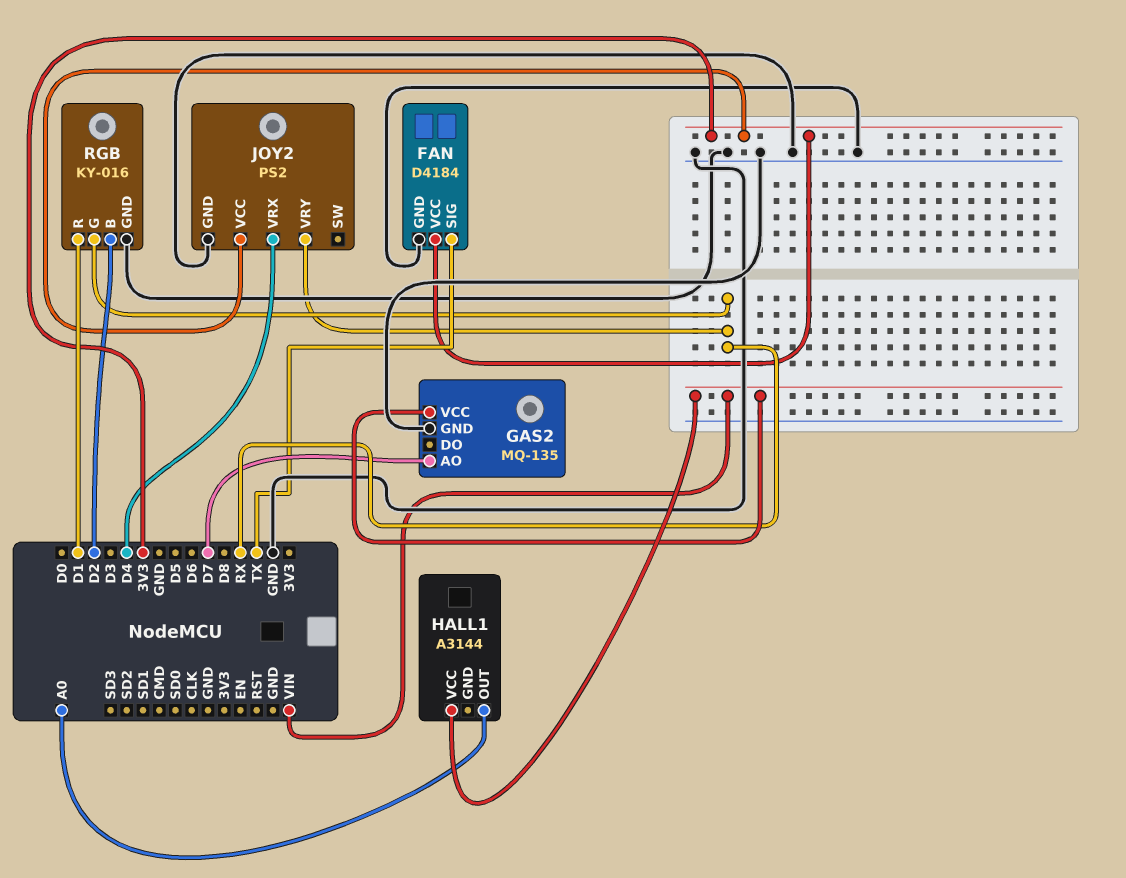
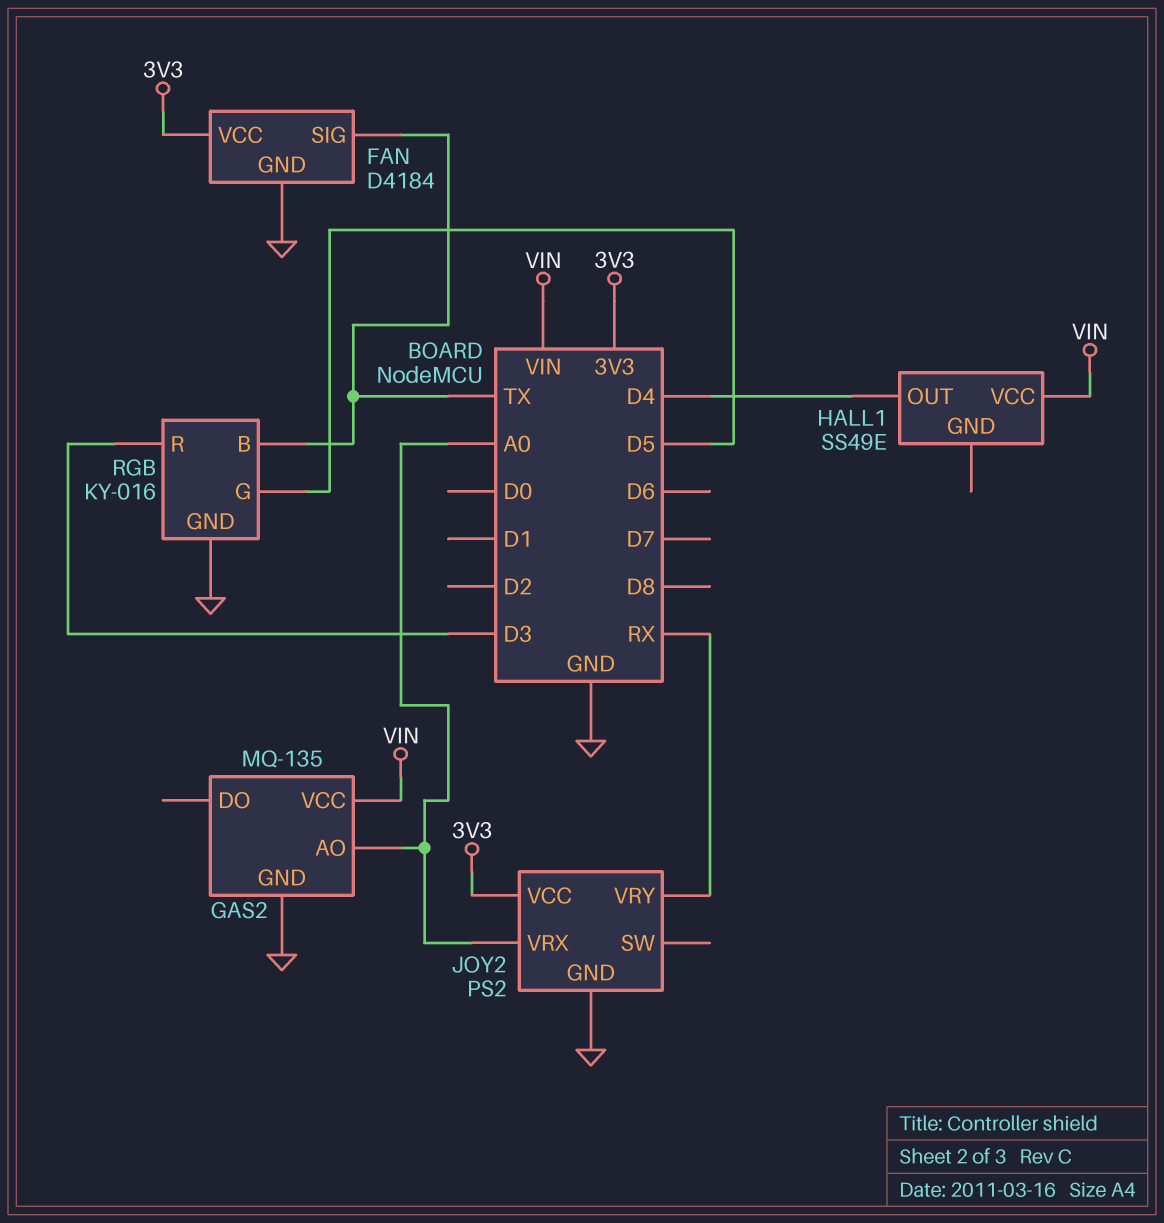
GAS2 pin AO: D7 -> A0
HALL1: A3144 -> SS49E
HALL1 pin OUT: A0 -> D4
JOY2 pin VRX: D4 -> A0
RGB pin B: D2 -> TX
RGB pin G: RX -> D5
RGB pin R: D1 -> D3

